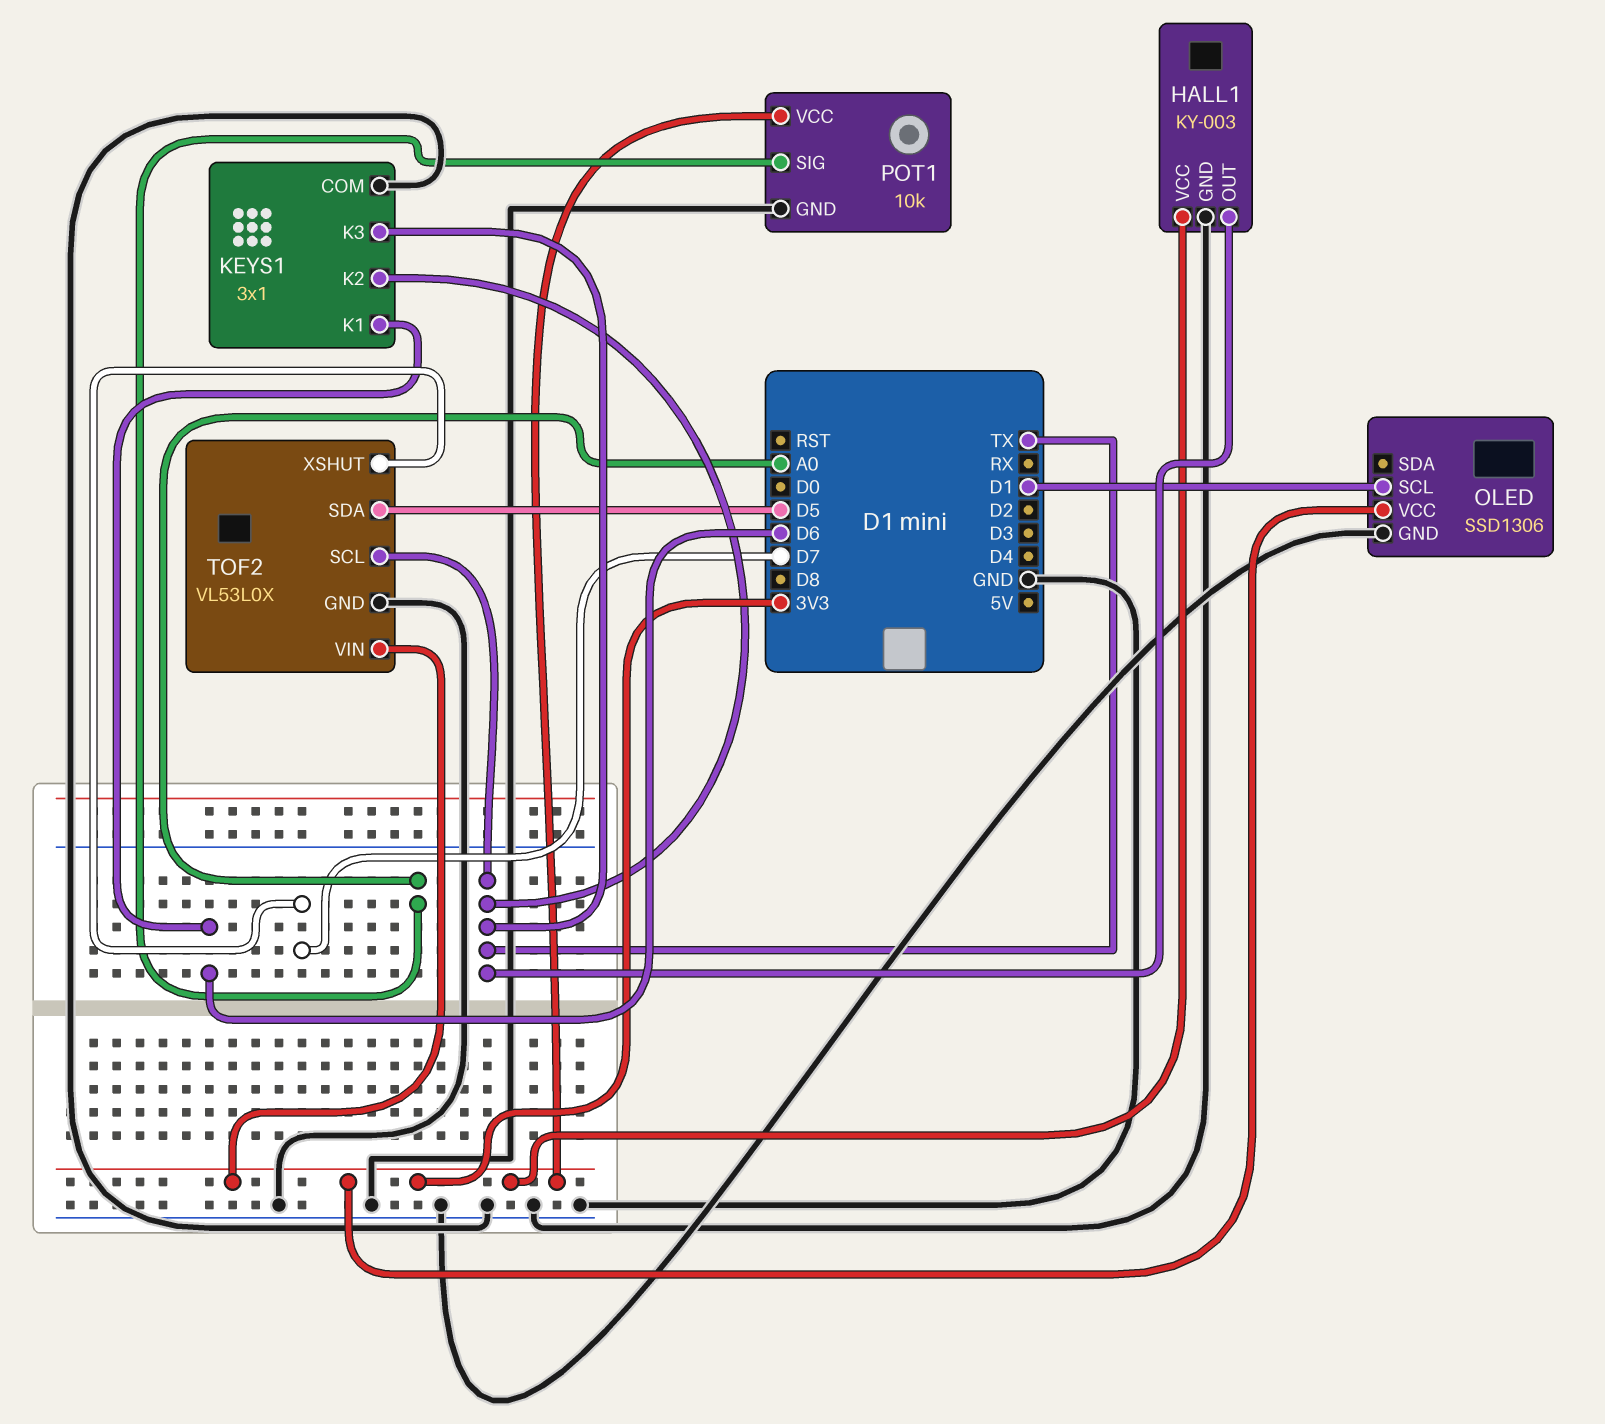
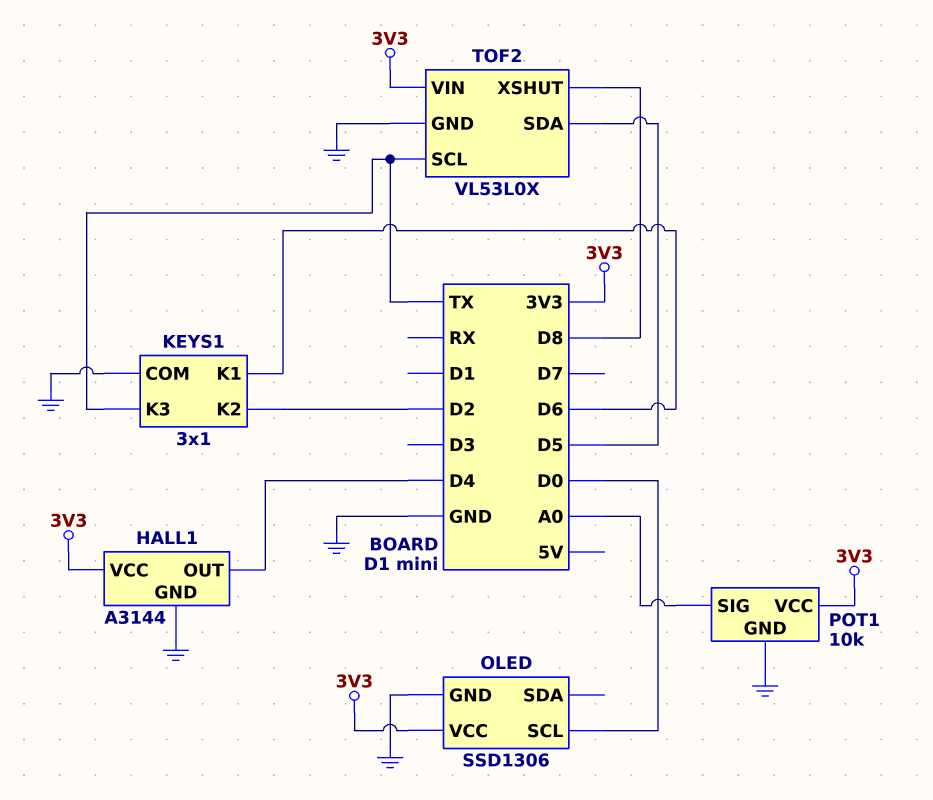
HALL1: KY-003 -> A3144
HALL1 pin OUT: TX -> D4
KEYS1 pin K2: TX -> D2
OLED pin SCL: D1 -> D0
TOF2 pin XSHUT: D7 -> D8

